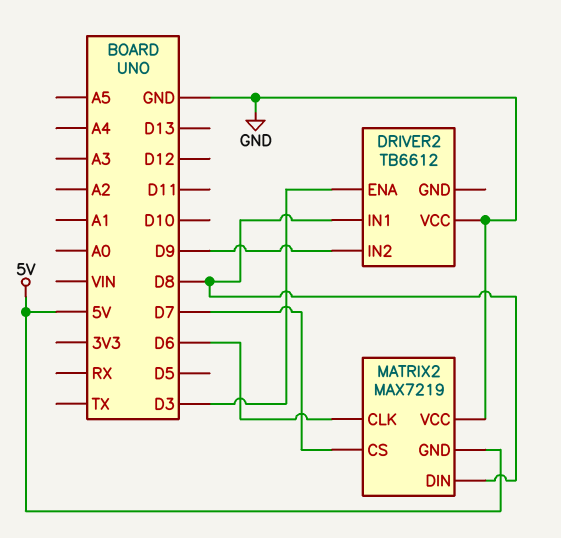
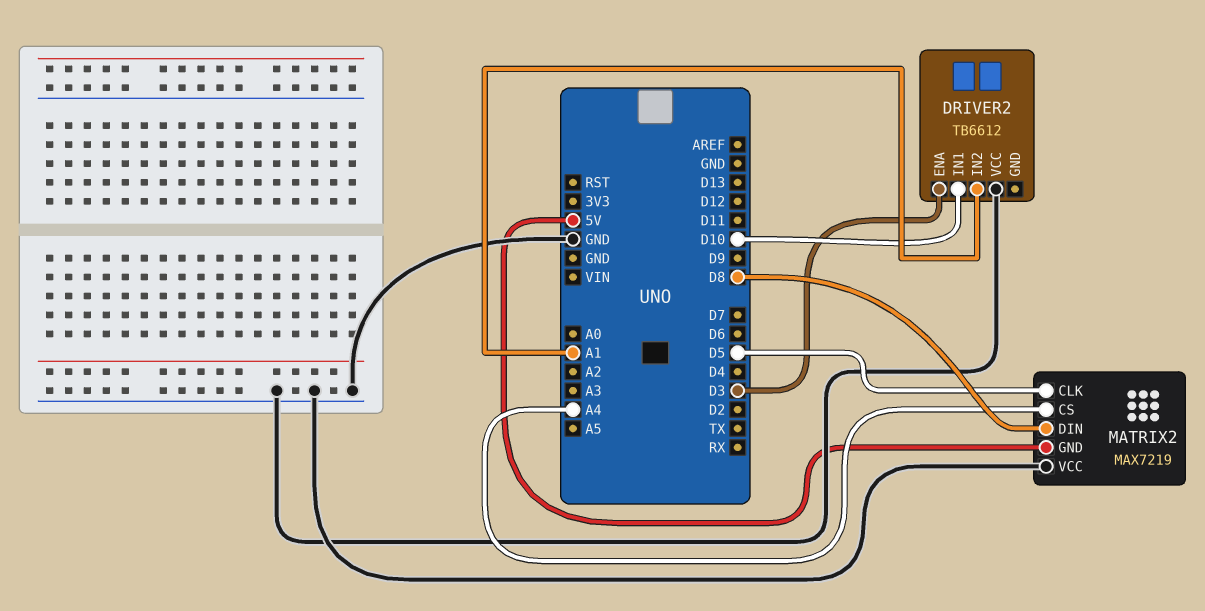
DRIVER2 pin IN1: D8 -> D10
DRIVER2 pin IN2: D9 -> A1
MATRIX2 pin CLK: D6 -> D5
MATRIX2 pin CS: D7 -> A4

